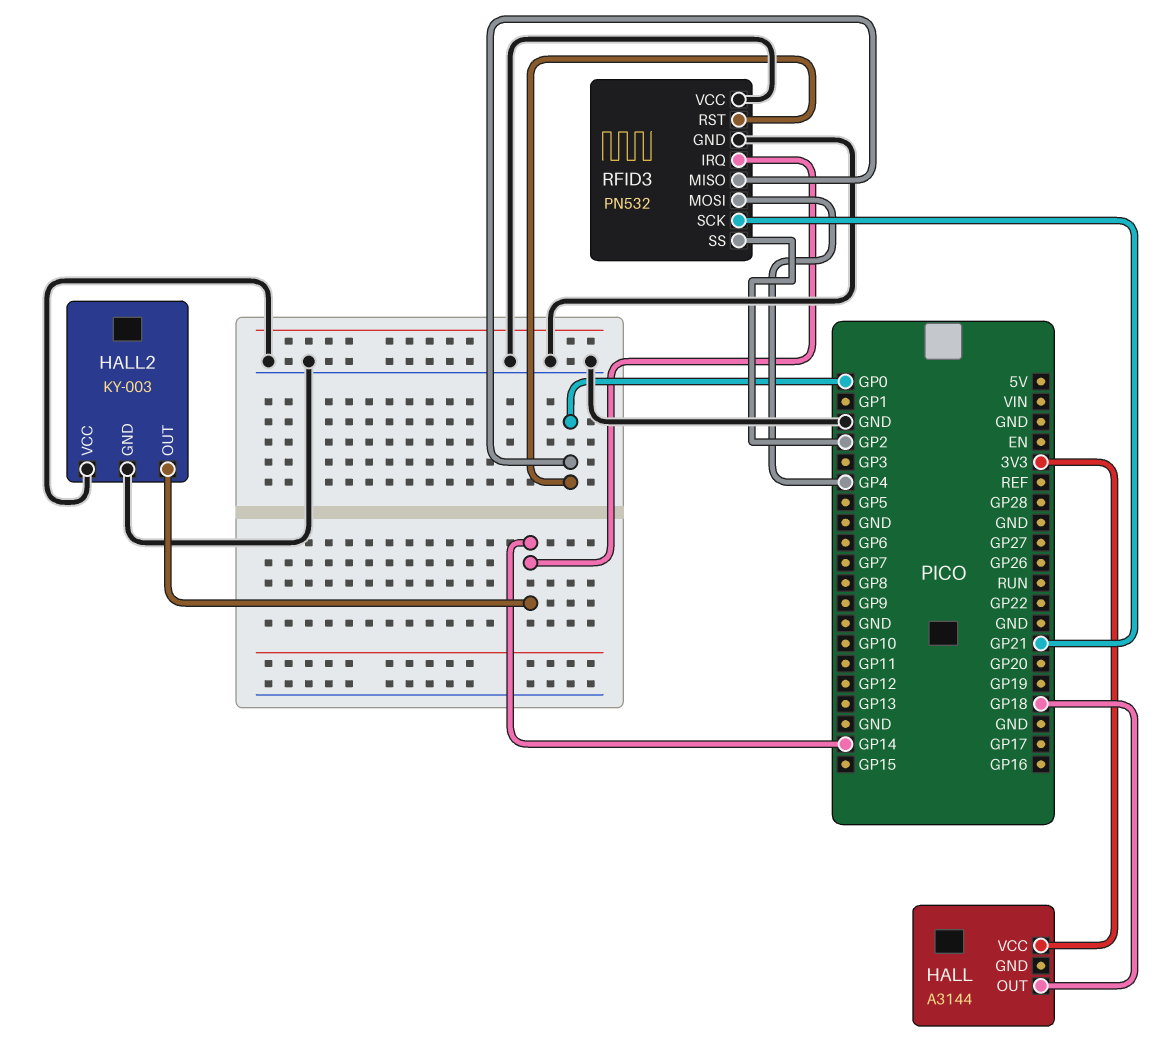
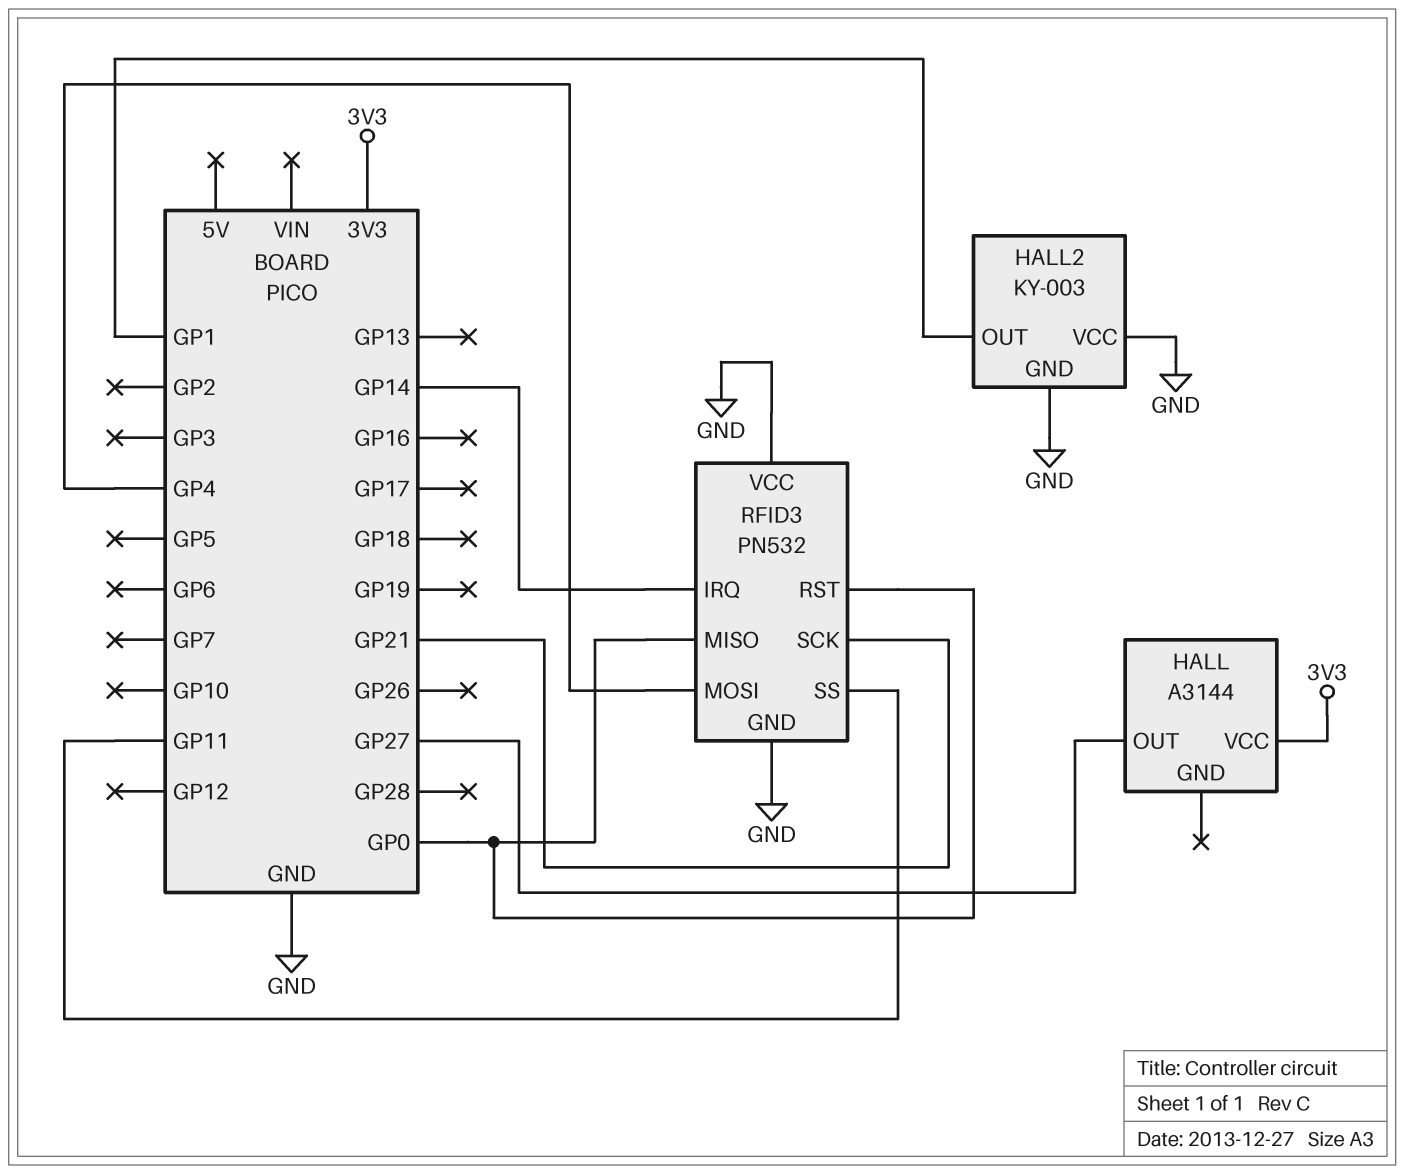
HALL pin OUT: GP18 -> GP27
HALL2 pin OUT: GP14 -> GP1
RFID3 pin SS: GP2 -> GP11

